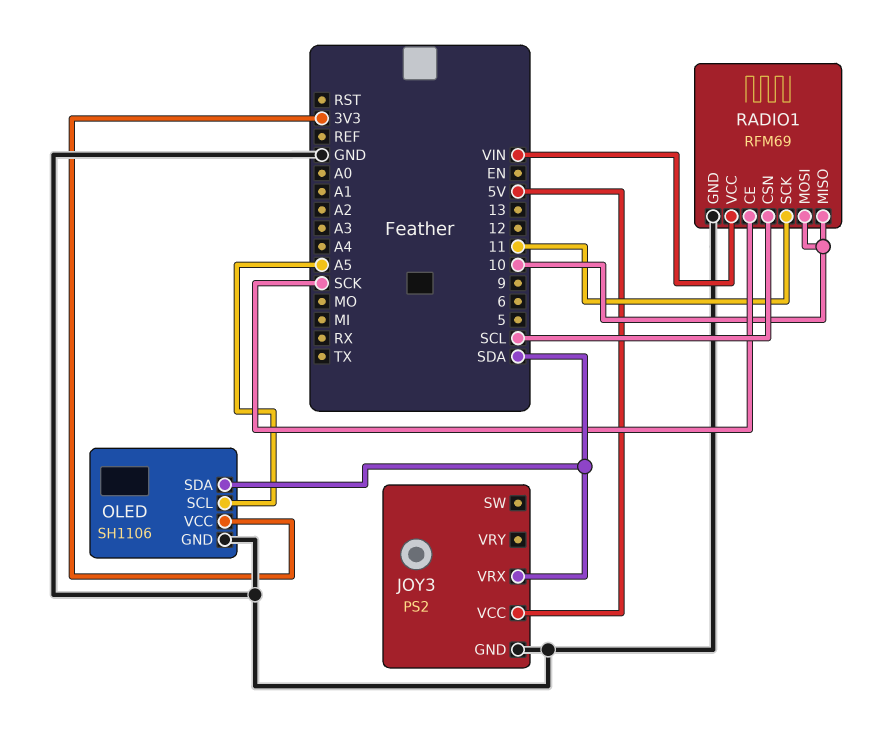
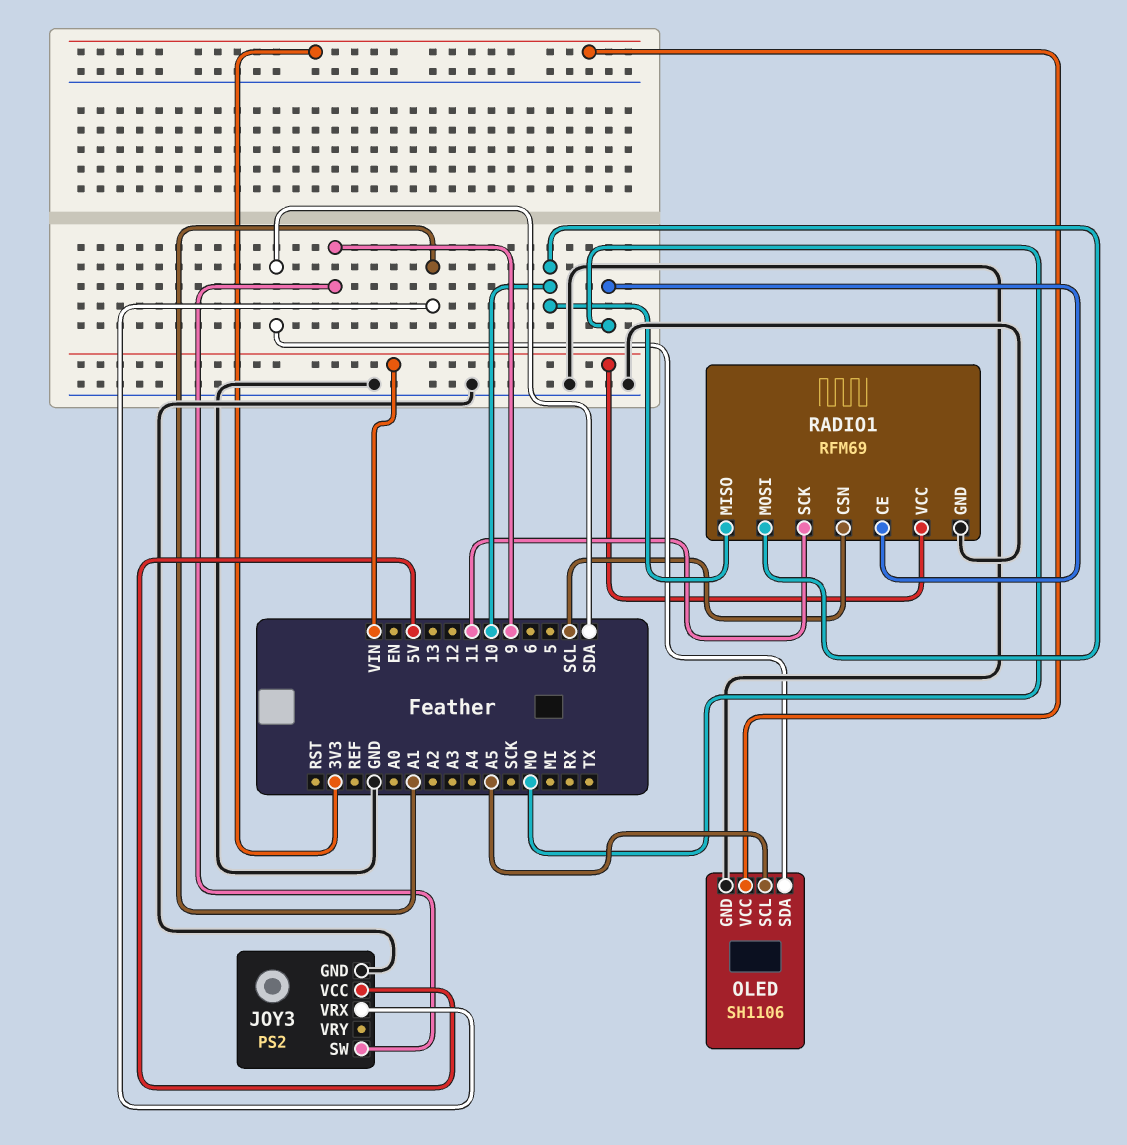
JOY3 pin SW: none -> 9
JOY3 pin VRX: SDA -> A1
RADIO1 pin CE: SCK -> MO

